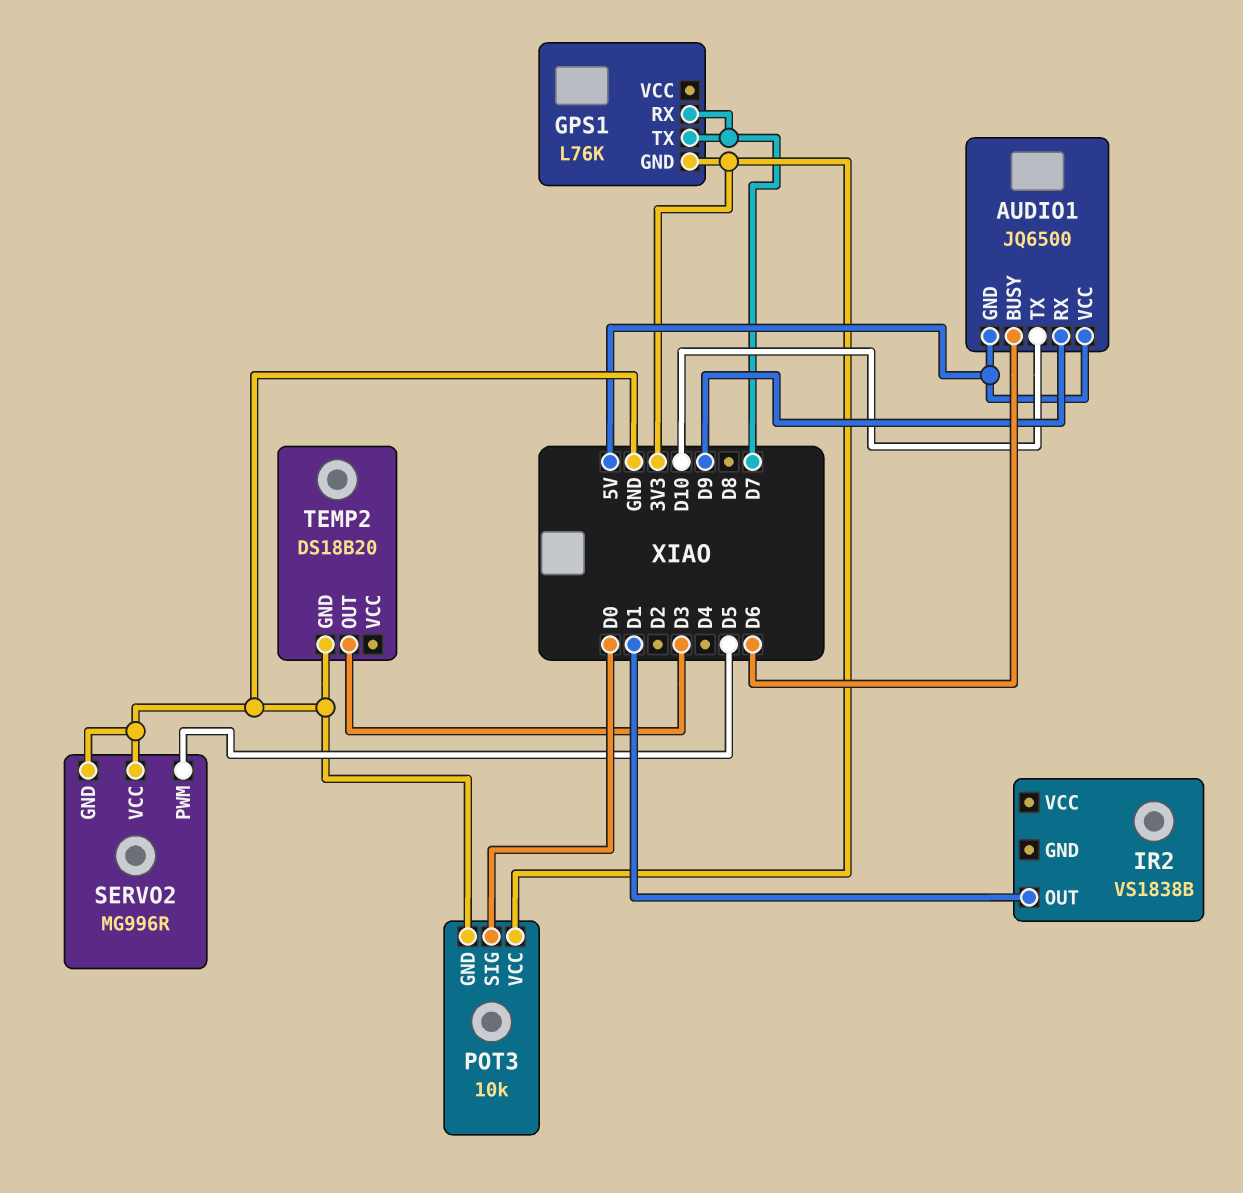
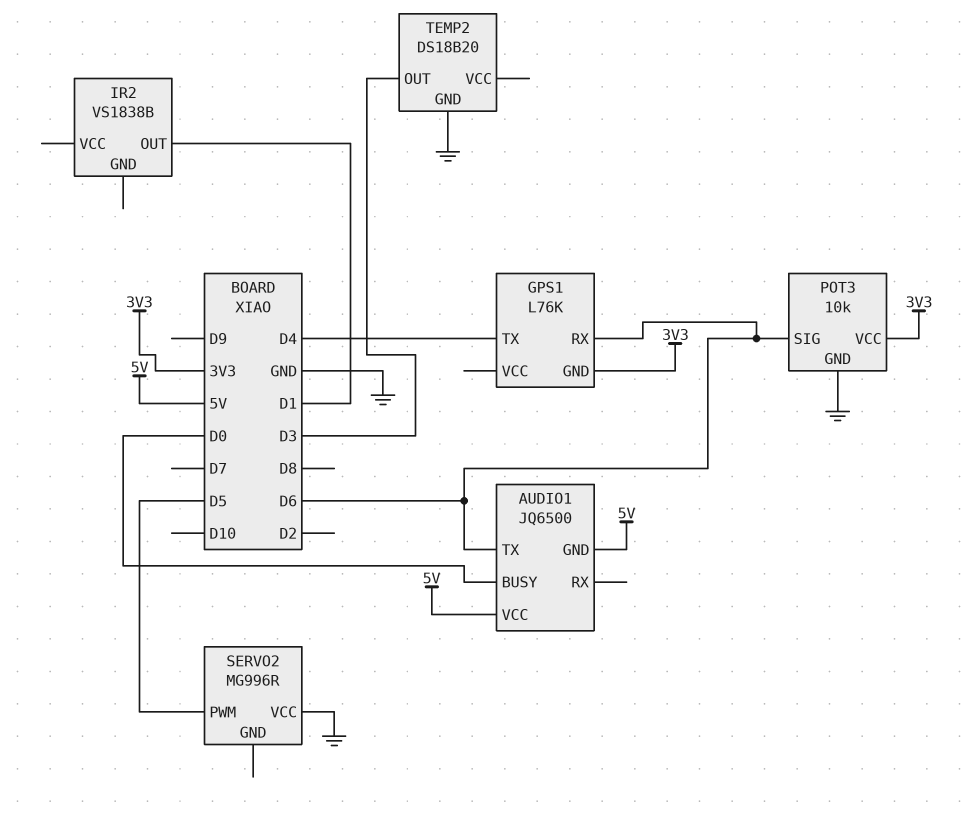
AUDIO1 pin BUSY: D6 -> D0
AUDIO1 pin RX: D9 -> none
AUDIO1 pin TX: D10 -> D6
GPS1 pin RX: D7 -> D6
GPS1 pin TX: D7 -> D4
POT3 pin SIG: D0 -> D6
SERVO2 pin GND: GND -> none

